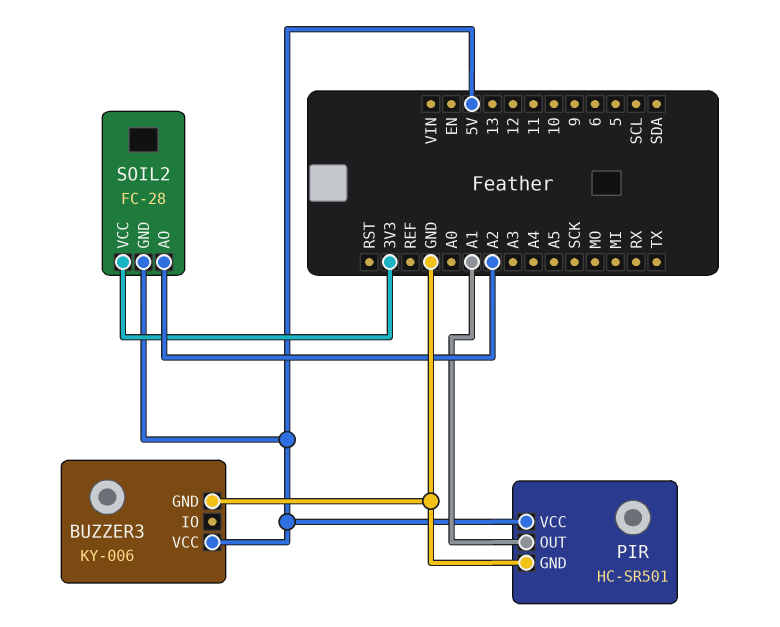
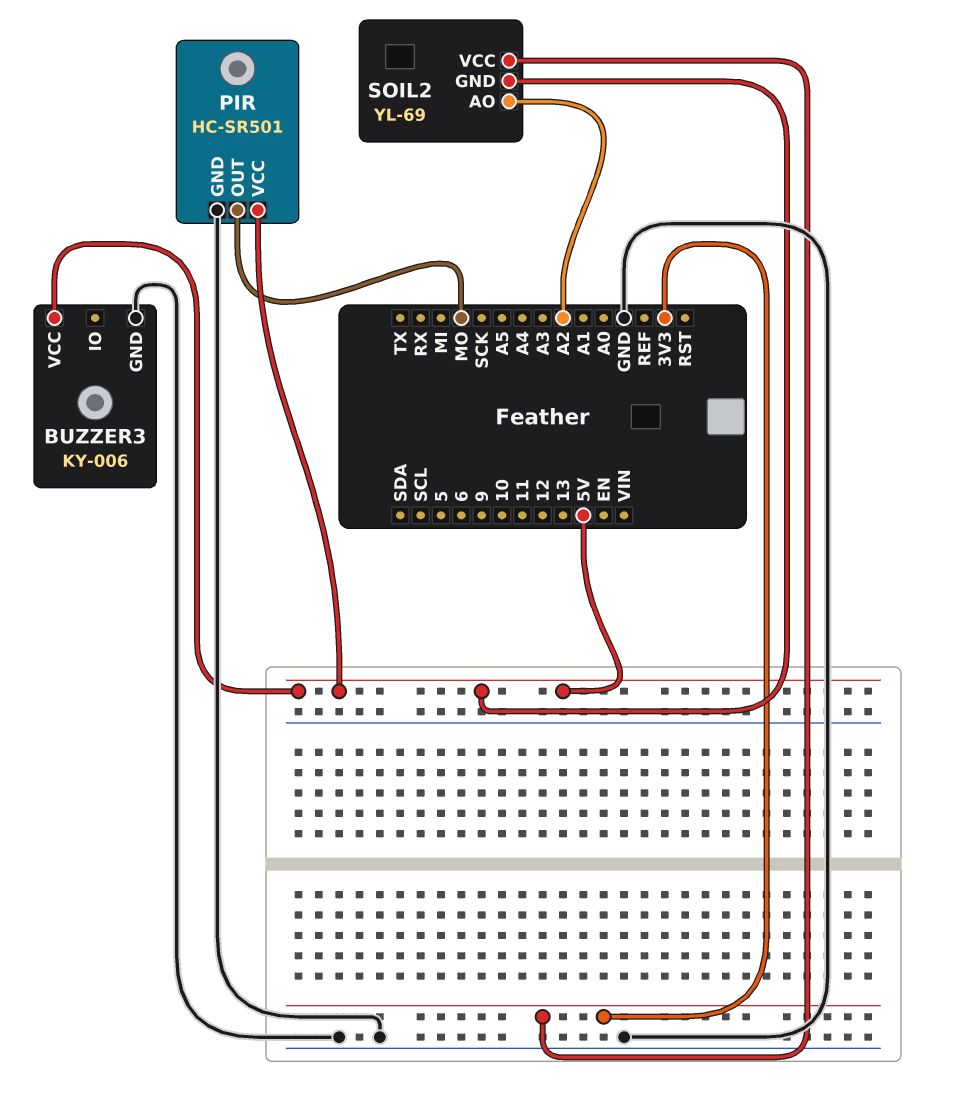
PIR pin OUT: A1 -> MO
SOIL2: FC-28 -> YL-69

